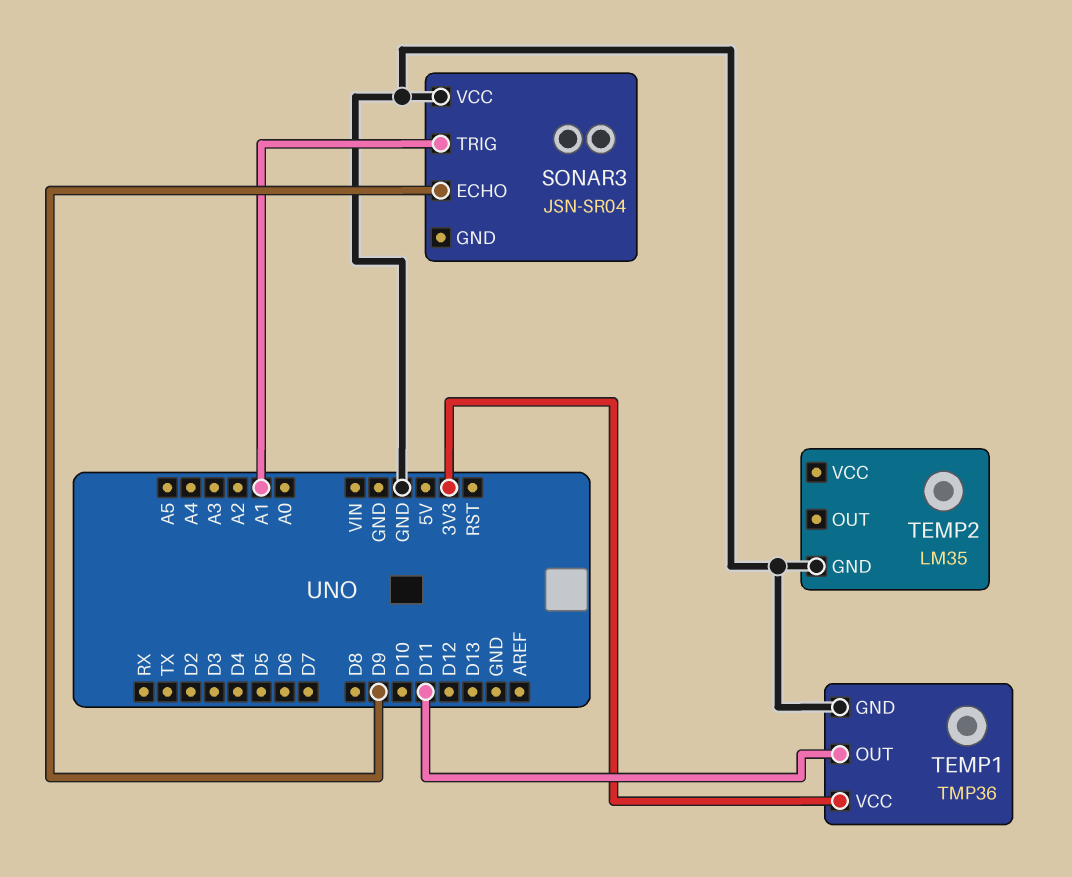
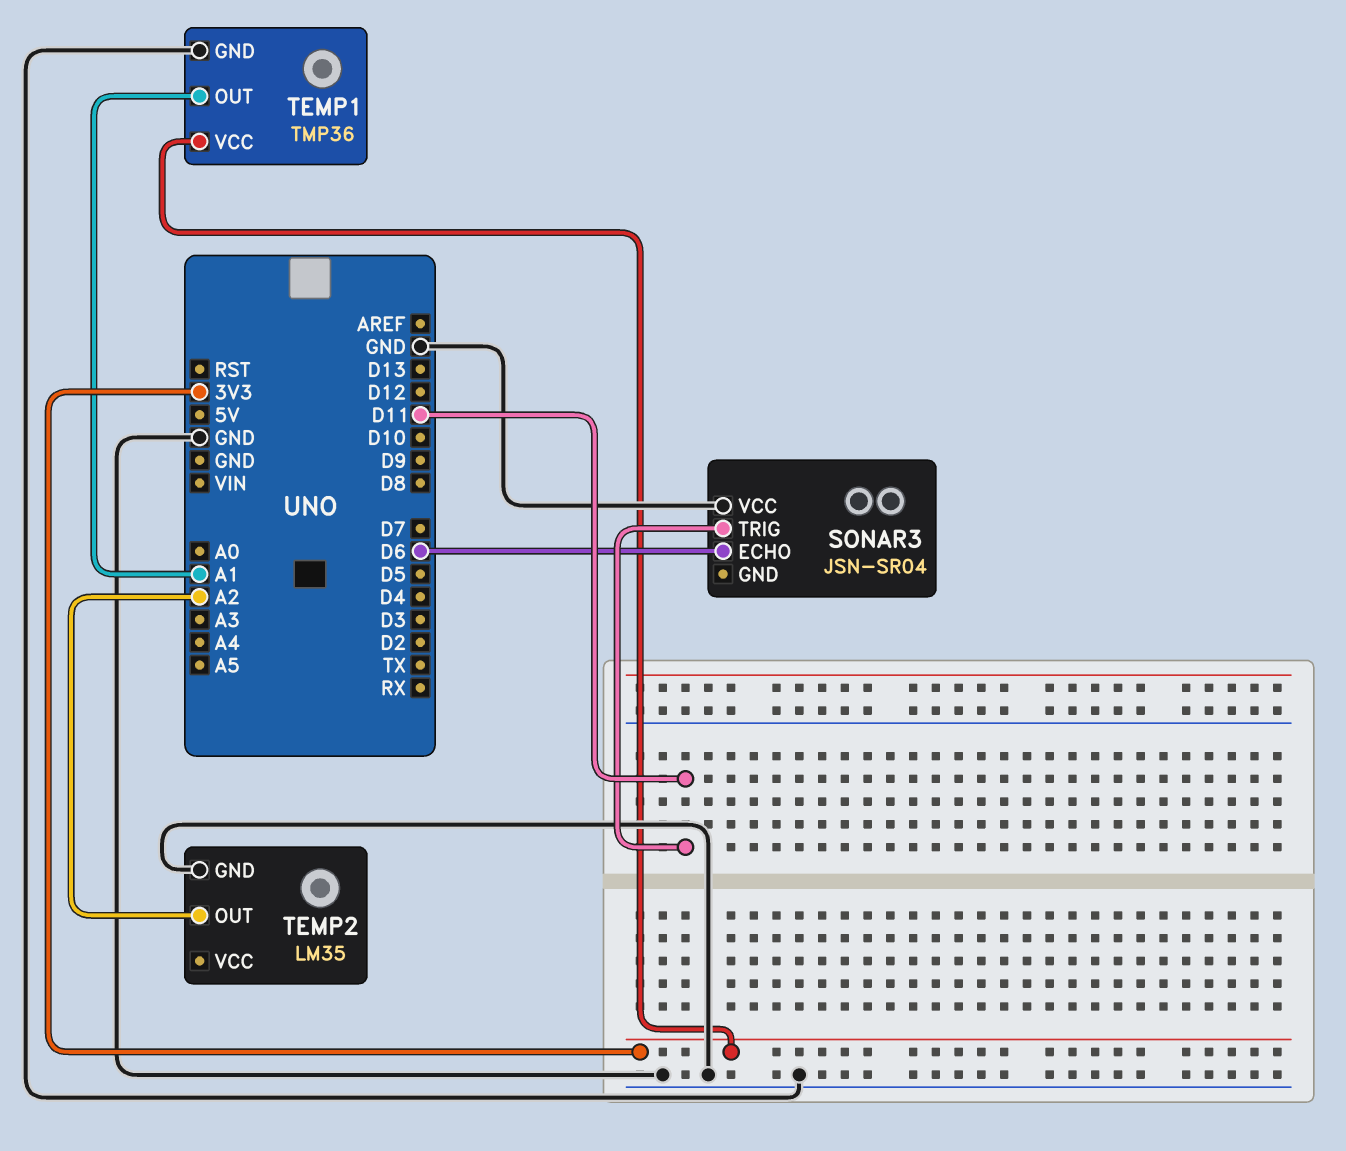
SONAR3 pin ECHO: D9 -> D6
SONAR3 pin TRIG: A1 -> D11
TEMP1 pin OUT: D11 -> A1
TEMP2 pin OUT: none -> A2

